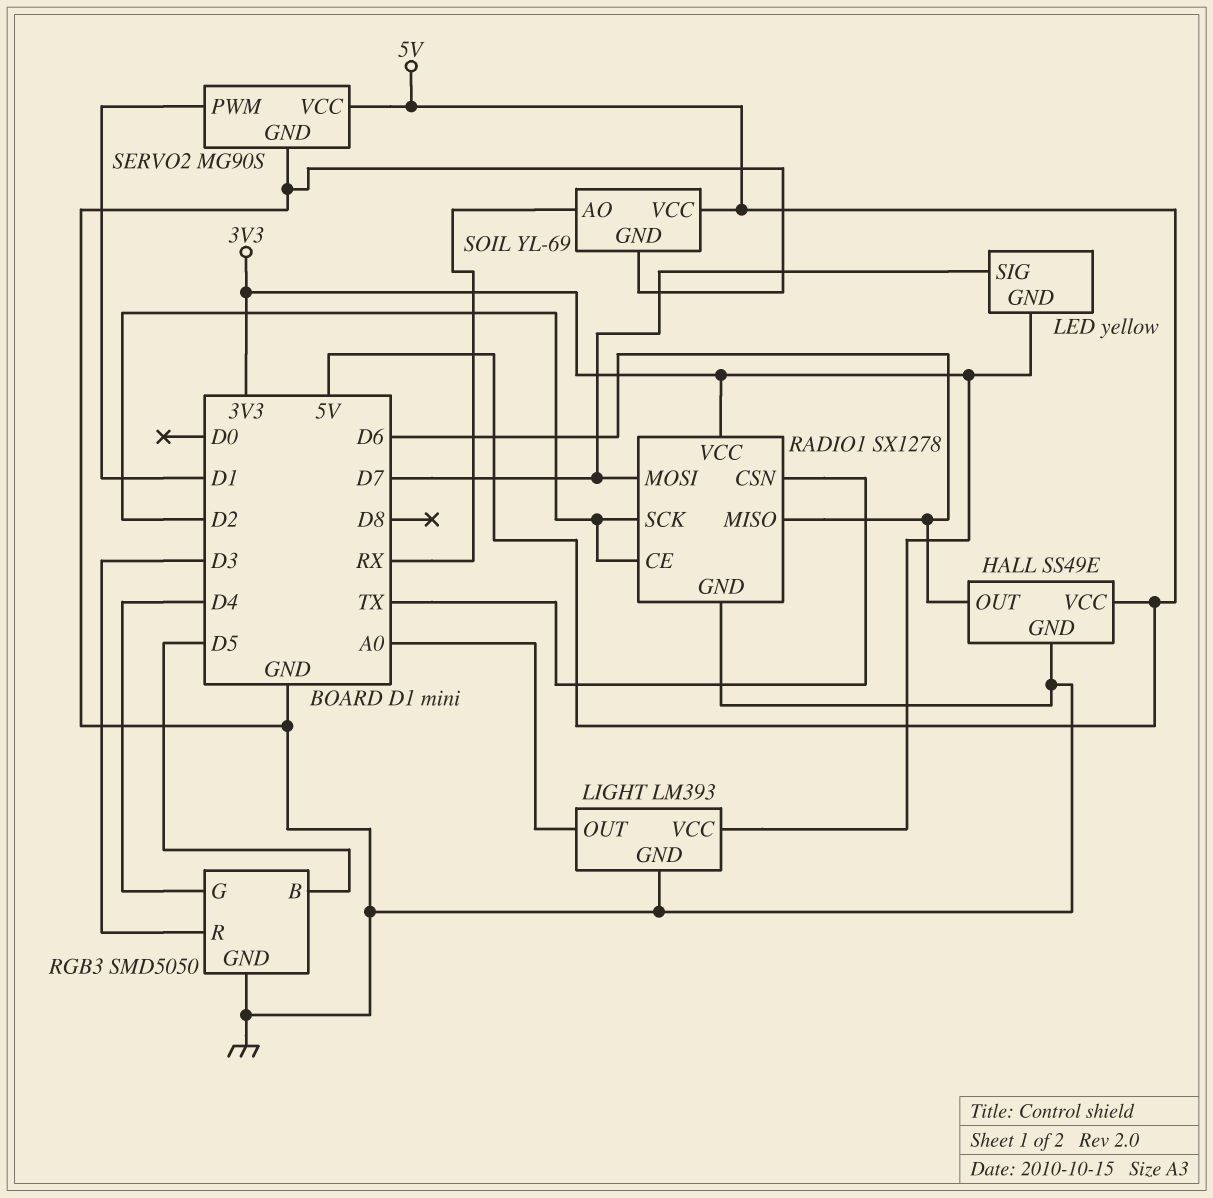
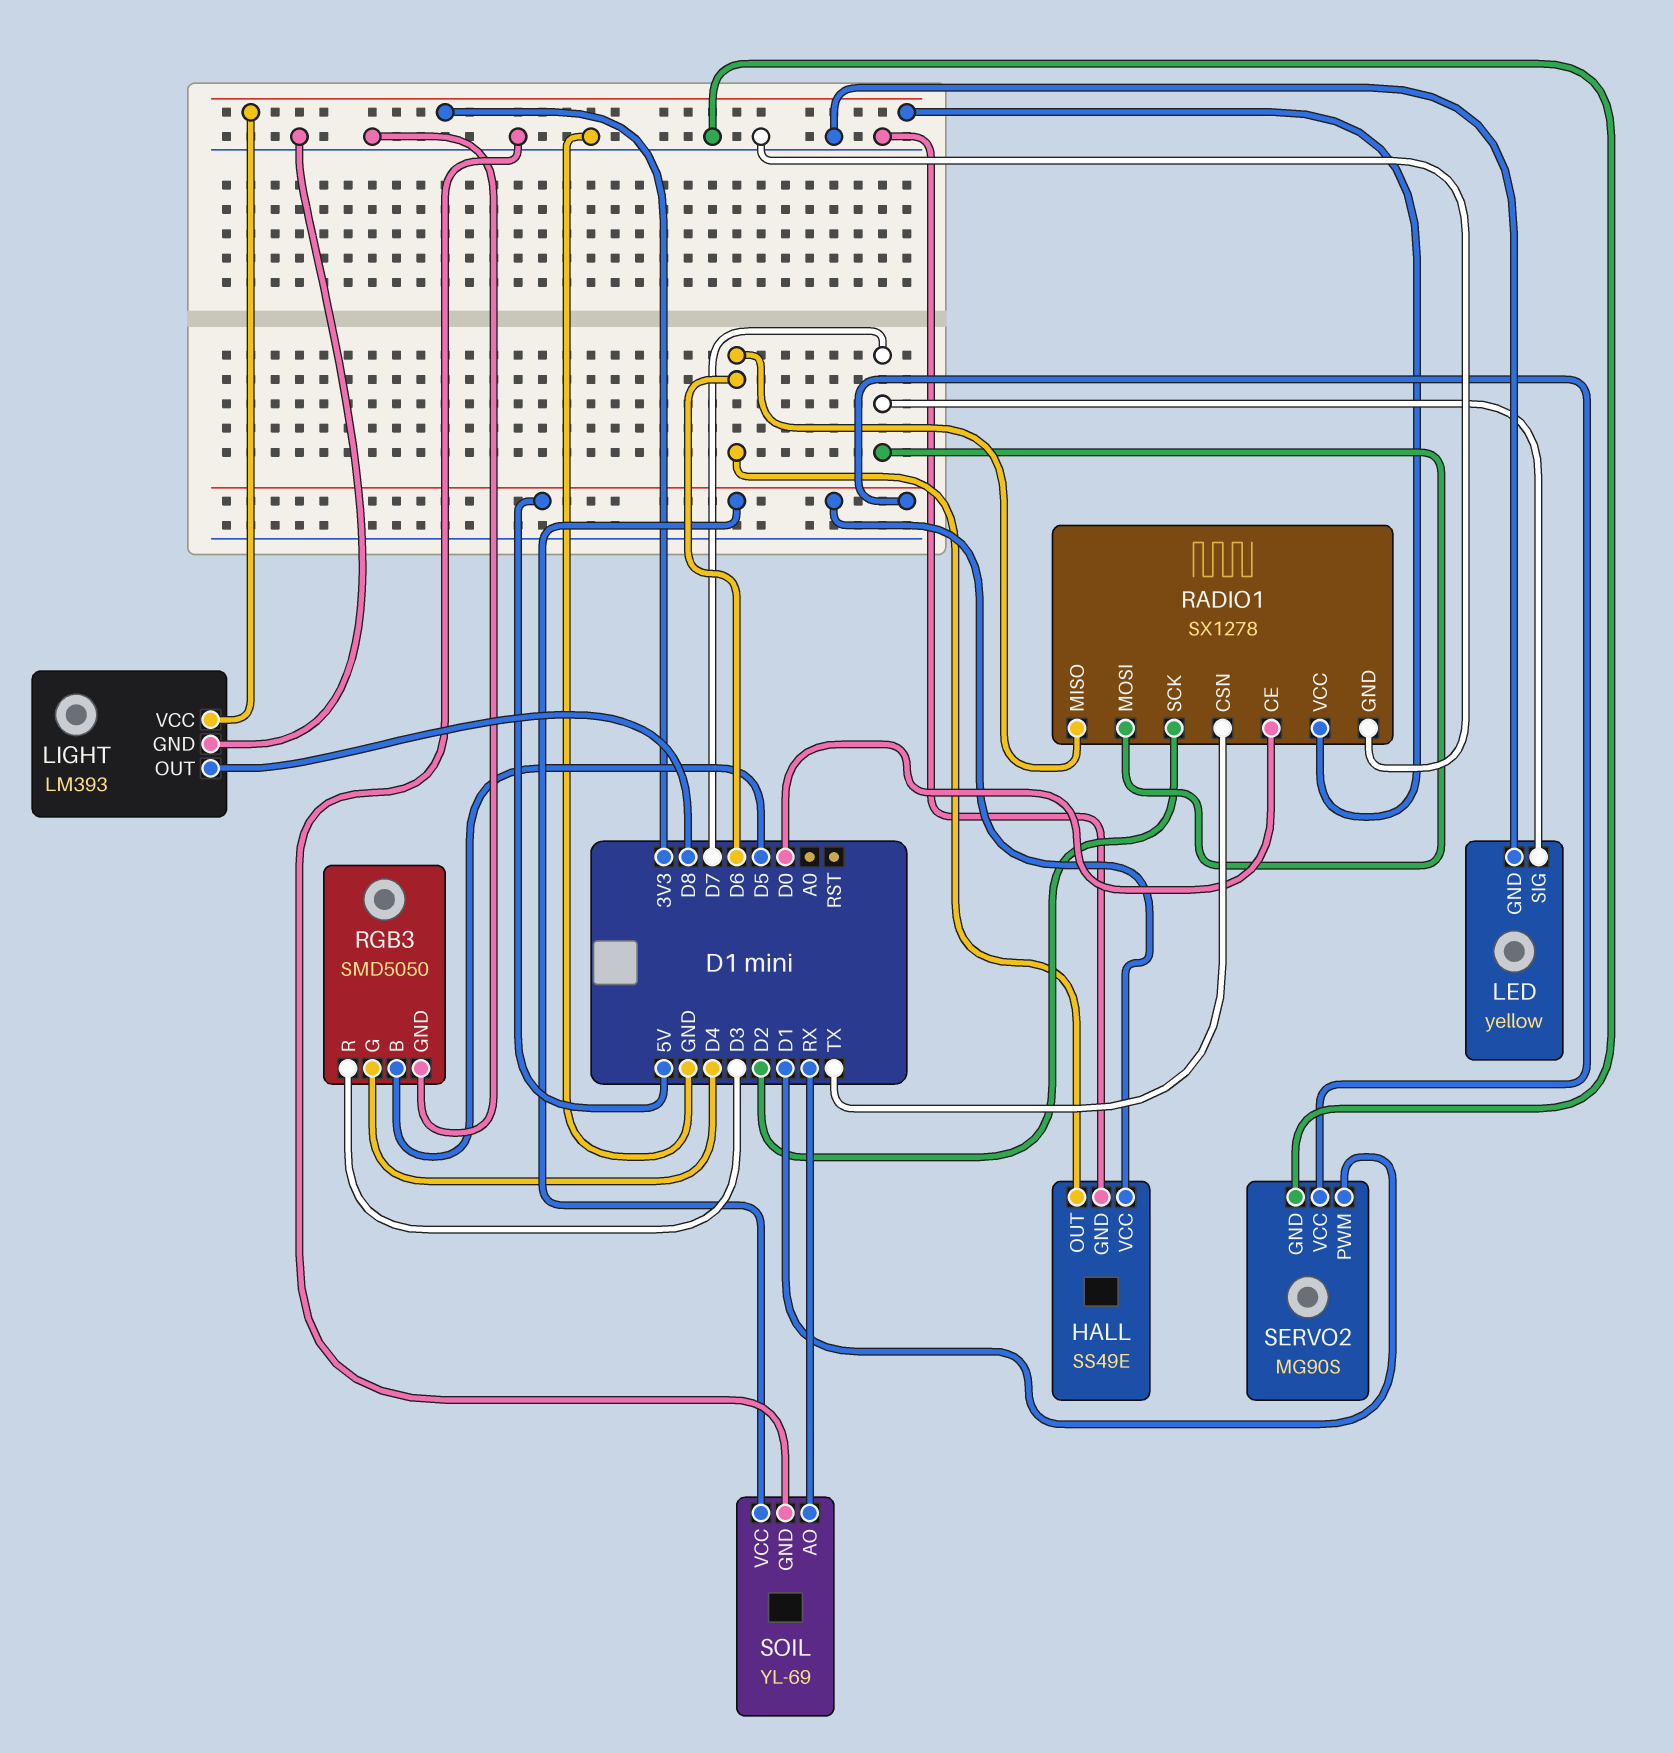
LED pin GND: 3V3 -> GND
LIGHT pin OUT: A0 -> D8
RADIO1 pin CE: D2 -> D0

